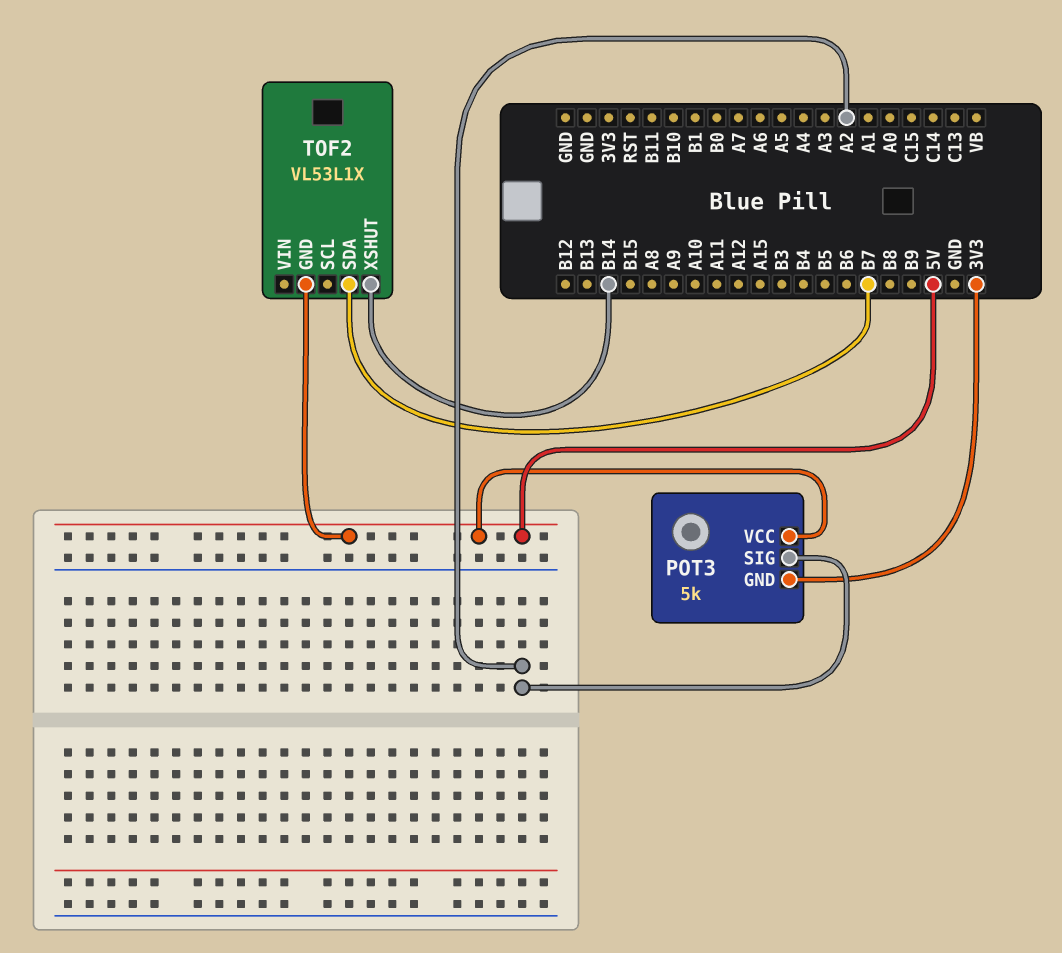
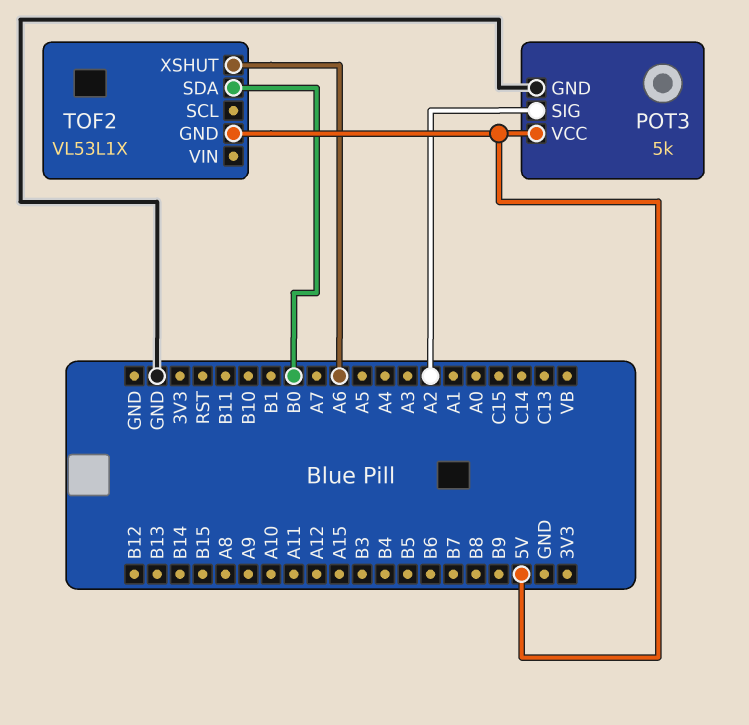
POT3 pin GND: 3V3 -> GND
TOF2 pin SDA: B7 -> B0
TOF2 pin XSHUT: B14 -> A6

